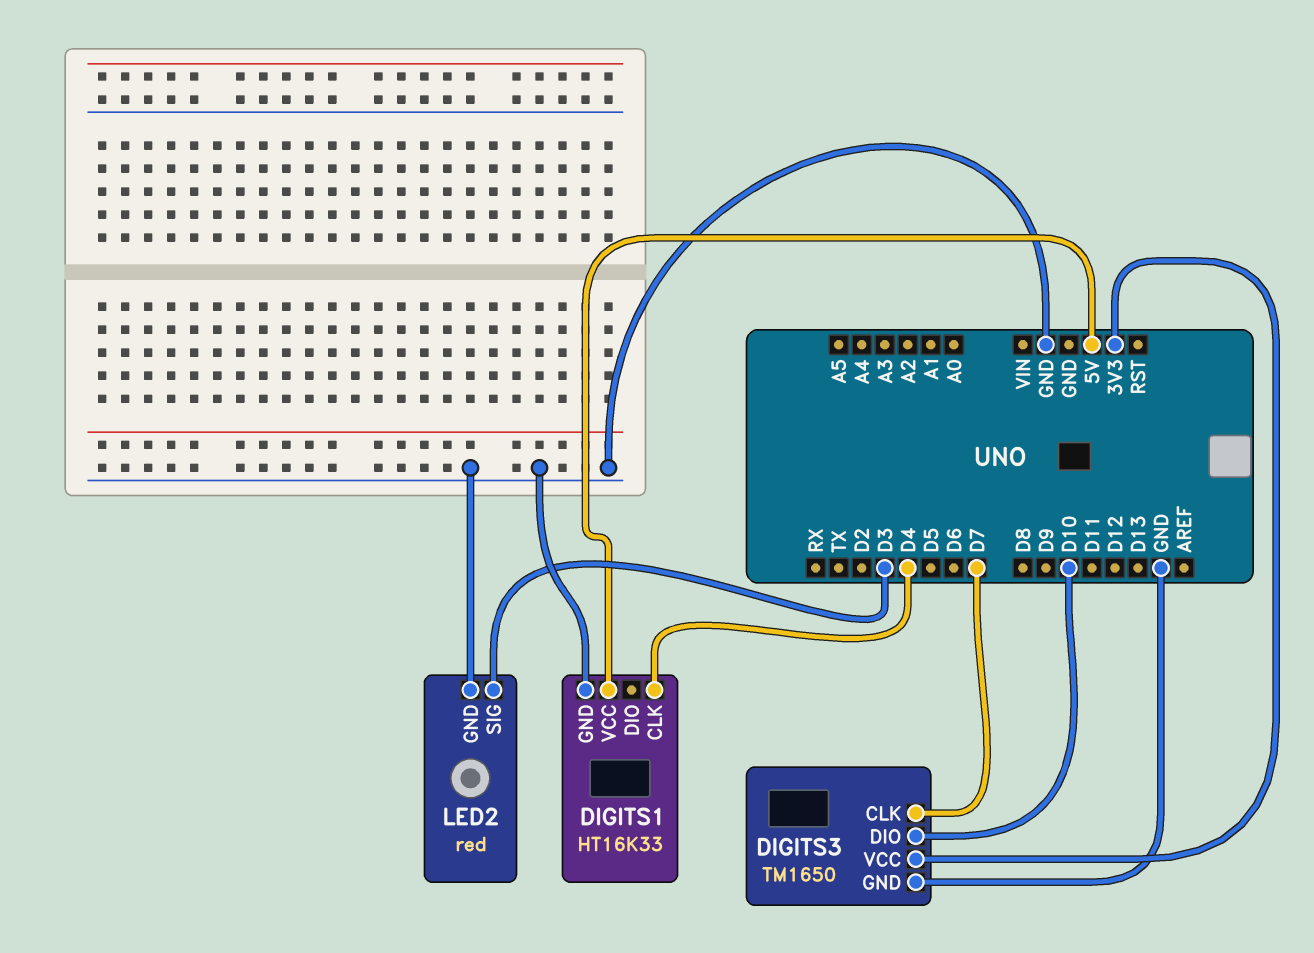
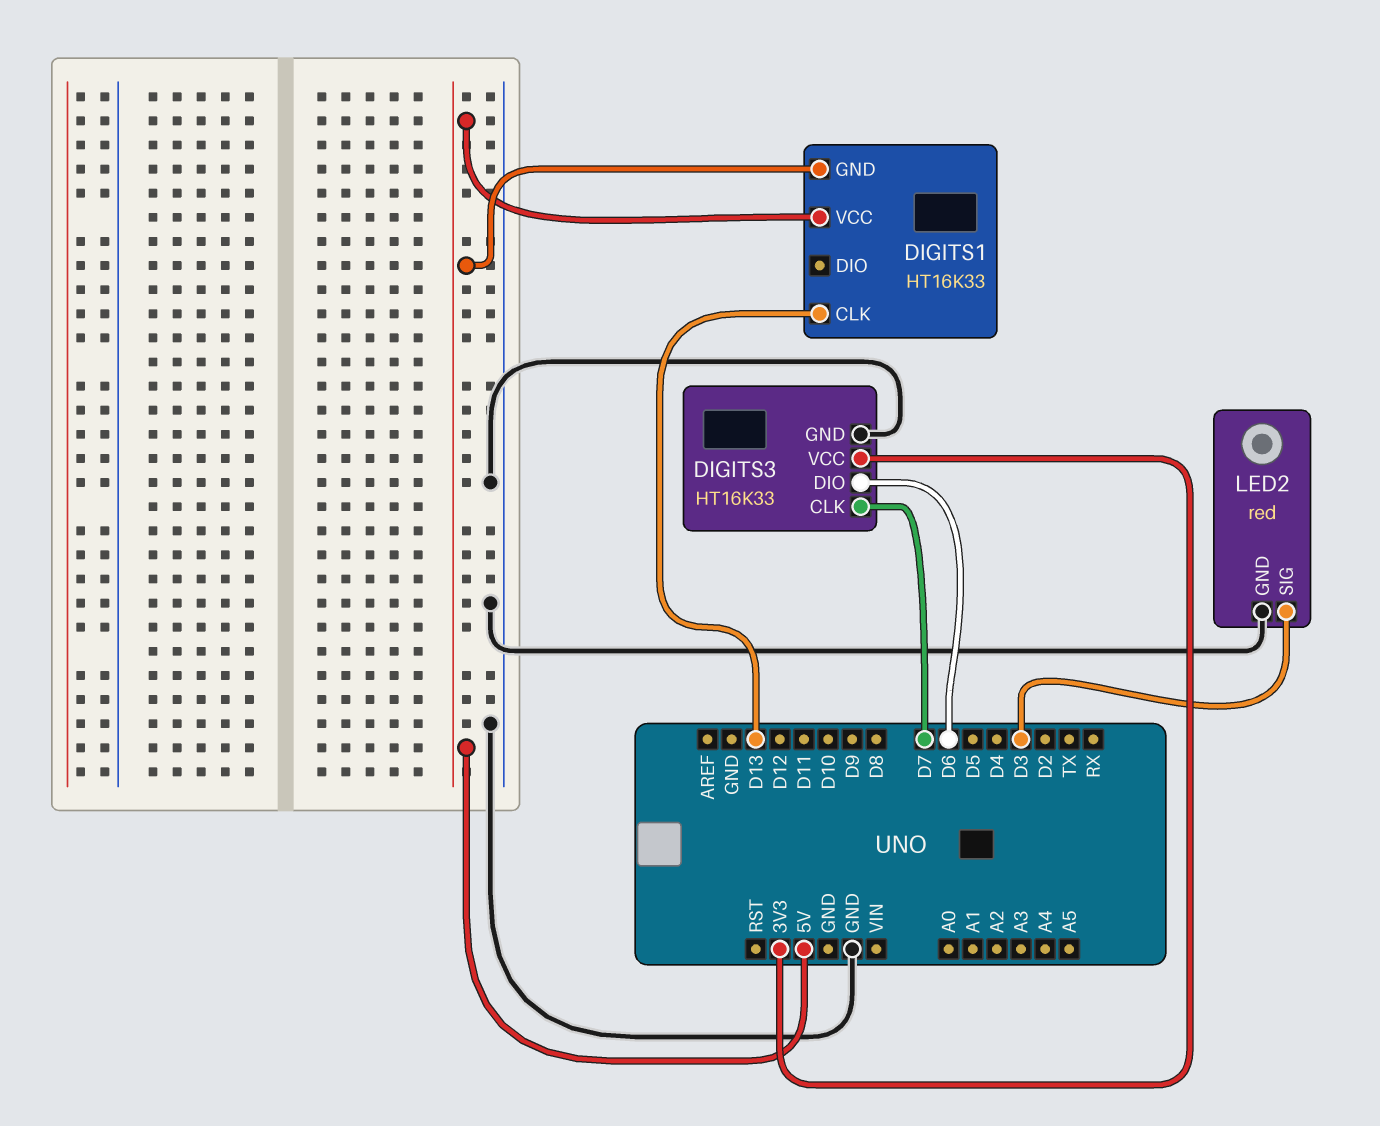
DIGITS1 pin CLK: D4 -> D13
DIGITS1 pin GND: GND -> 5V
DIGITS3: TM1650 -> HT16K33
DIGITS3 pin DIO: D10 -> D6

